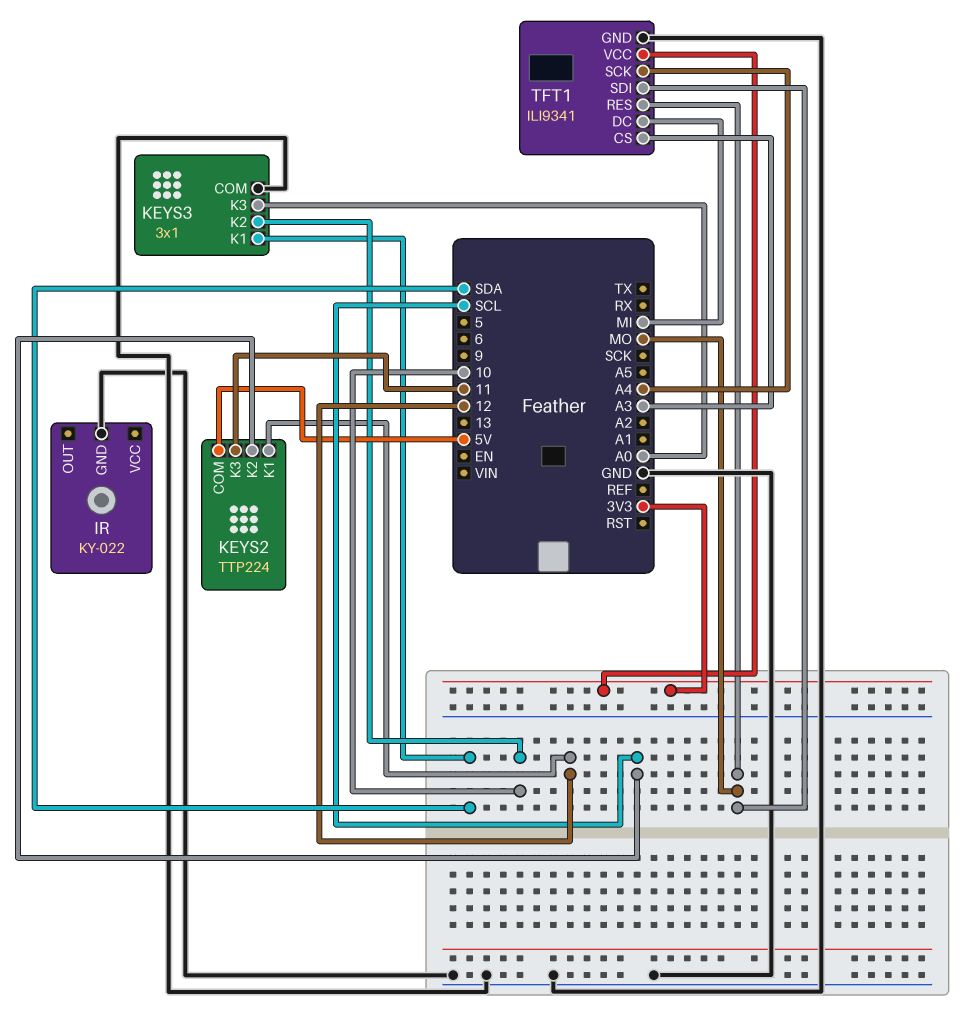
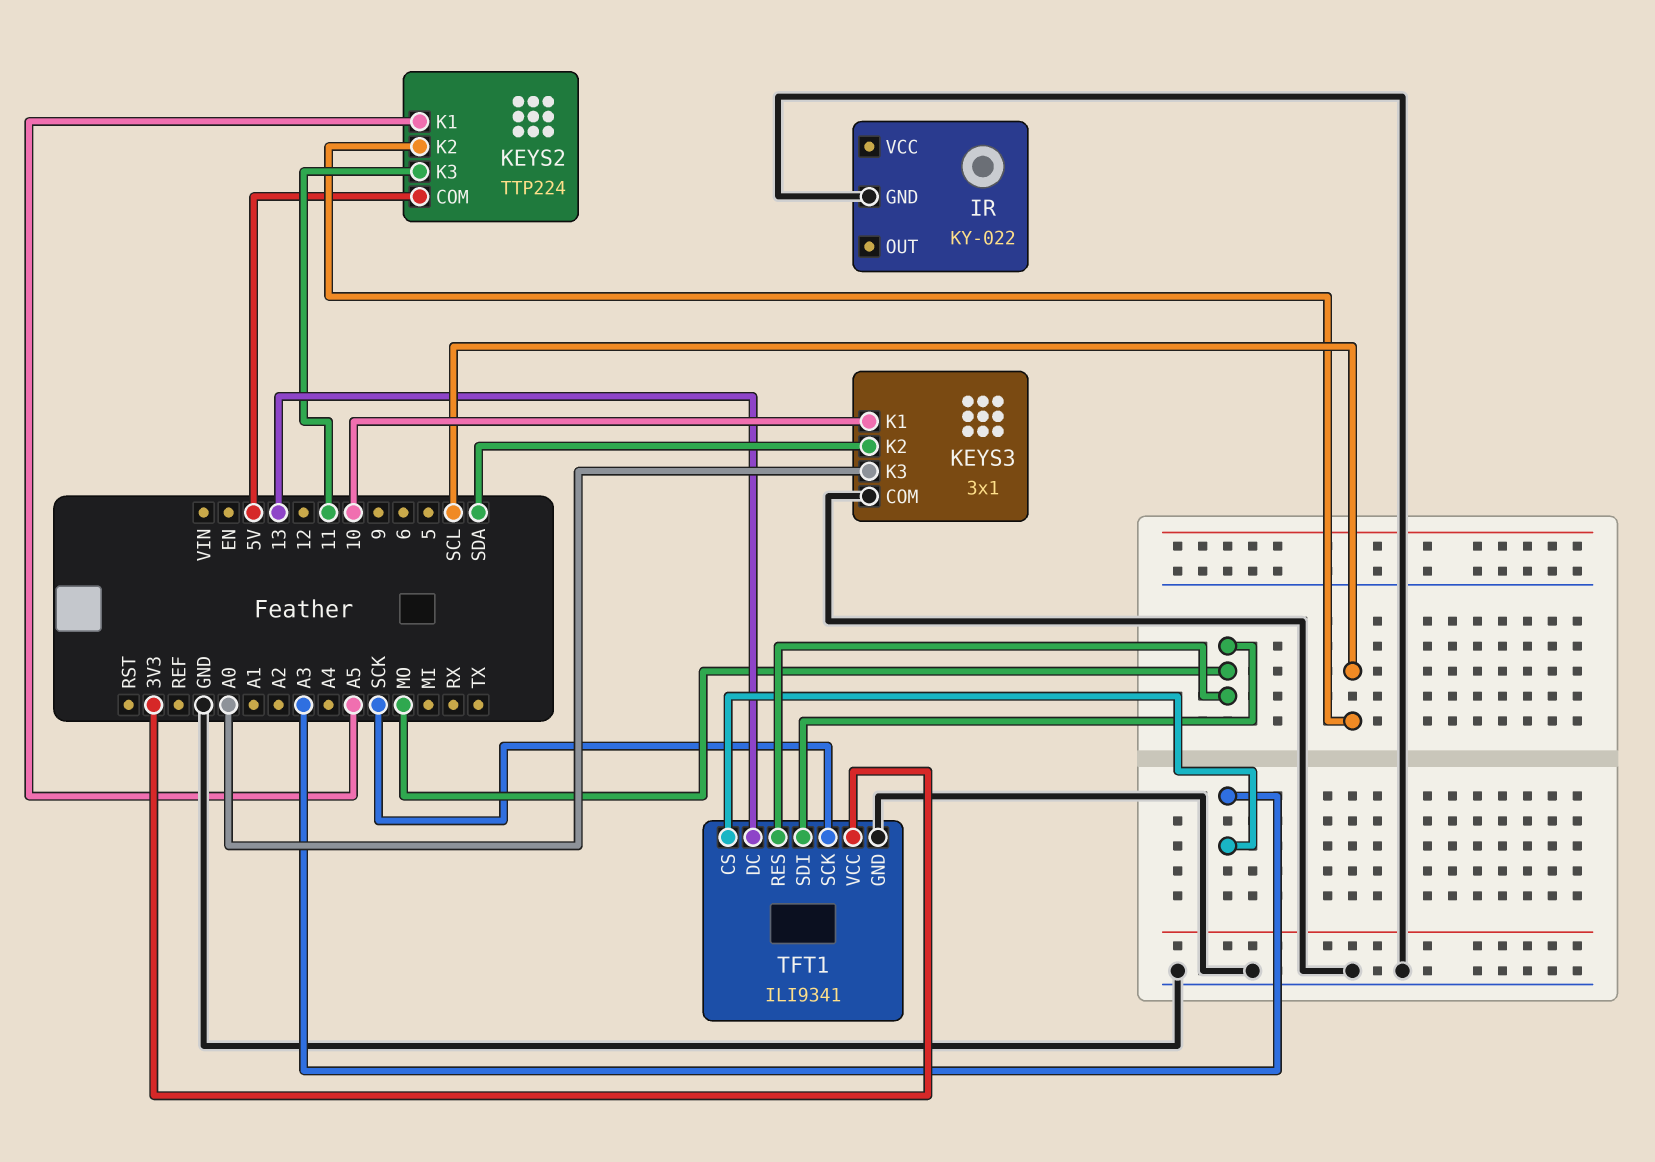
KEYS2 pin K1: 12 -> A5
KEYS3 pin K1: SDA -> 10
KEYS3 pin K2: 10 -> SDA
TFT1 pin DC: MI -> 13
TFT1 pin SCK: A4 -> SCK

